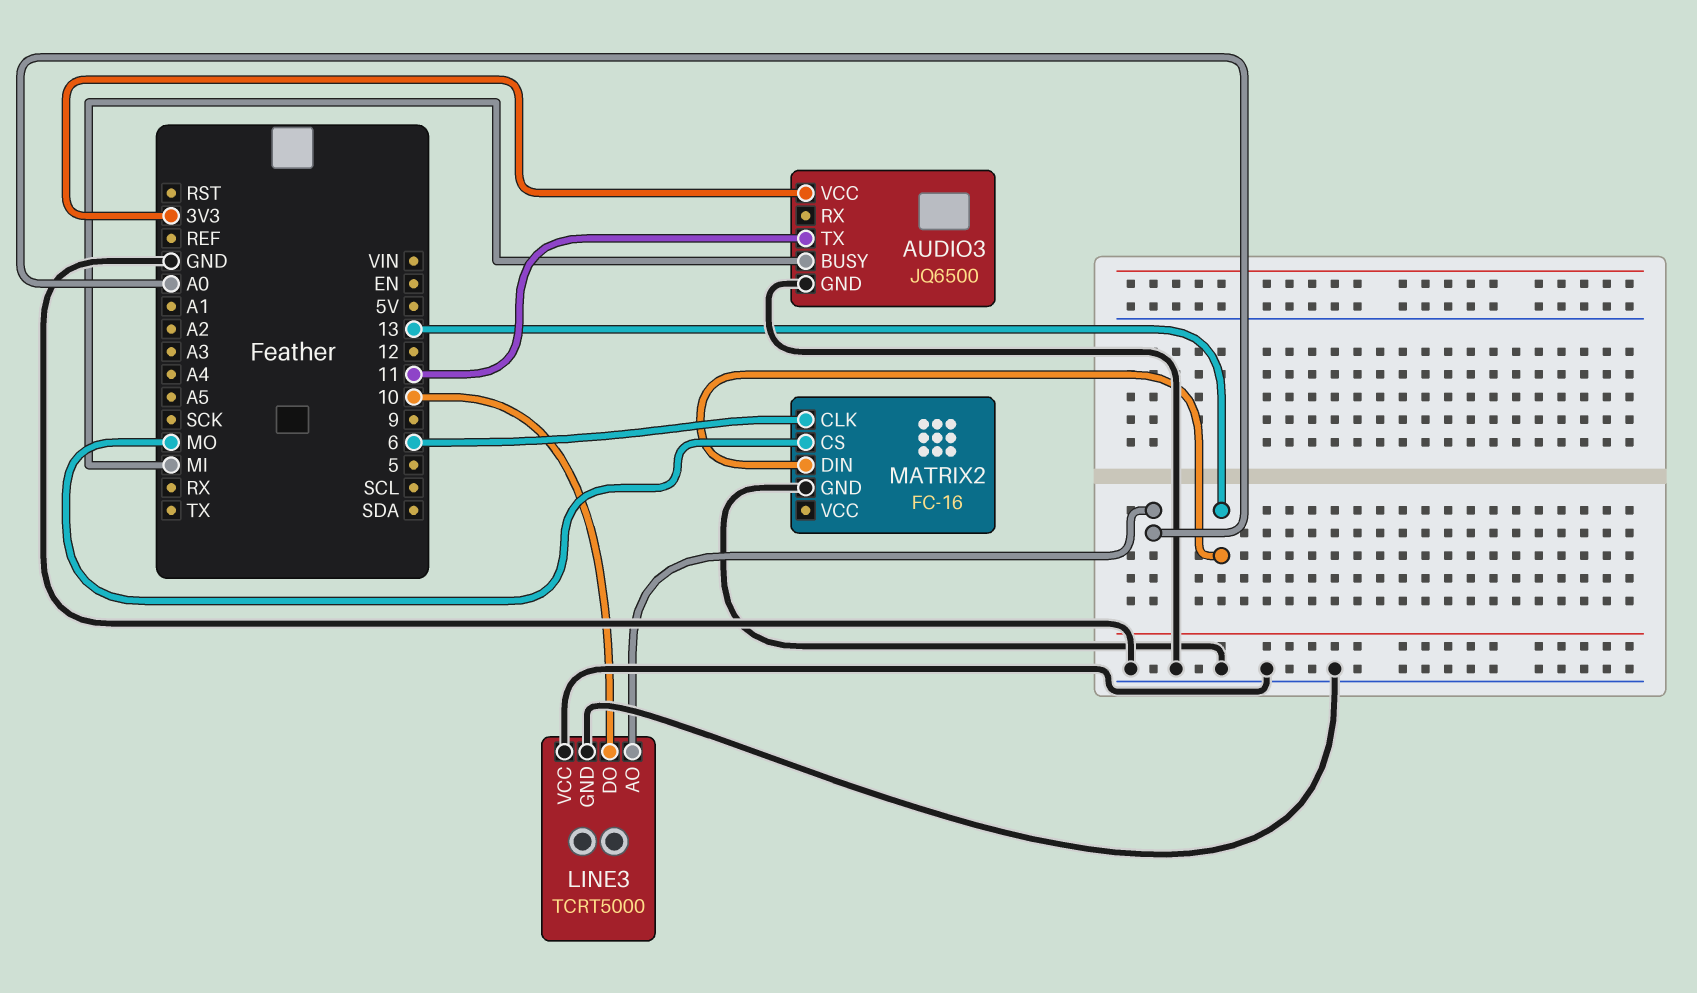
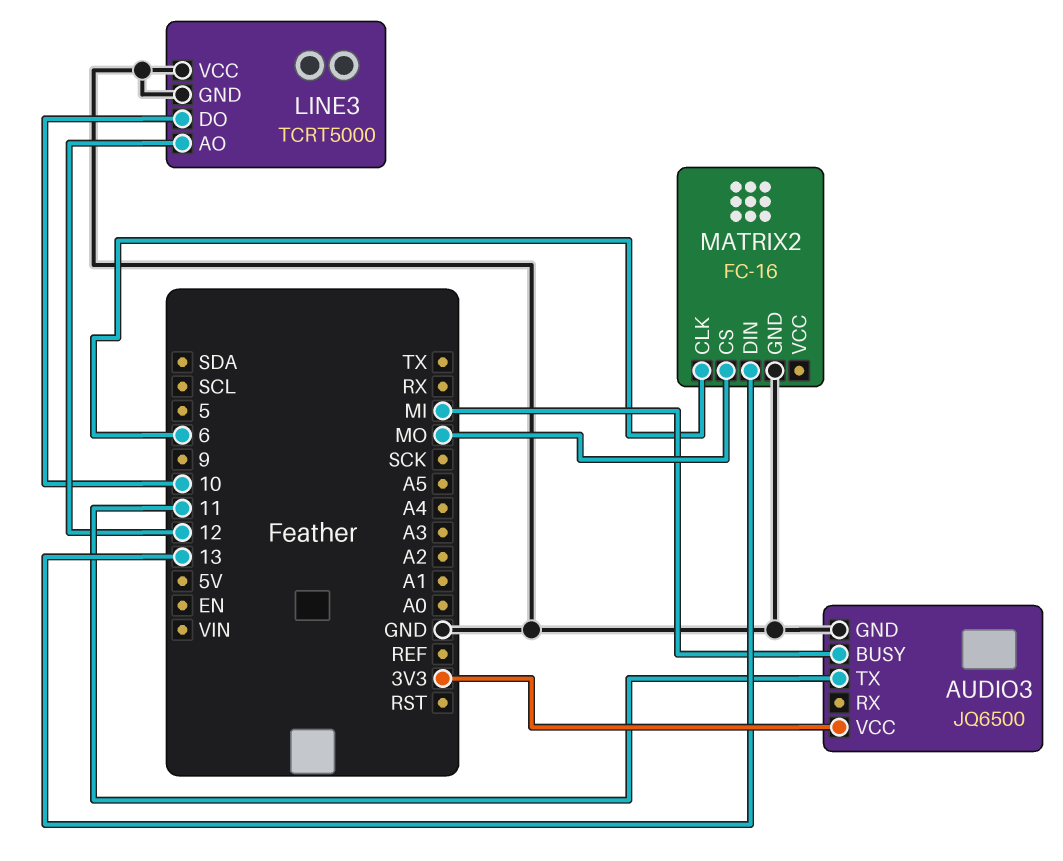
LINE3 pin AO: A0 -> 12

